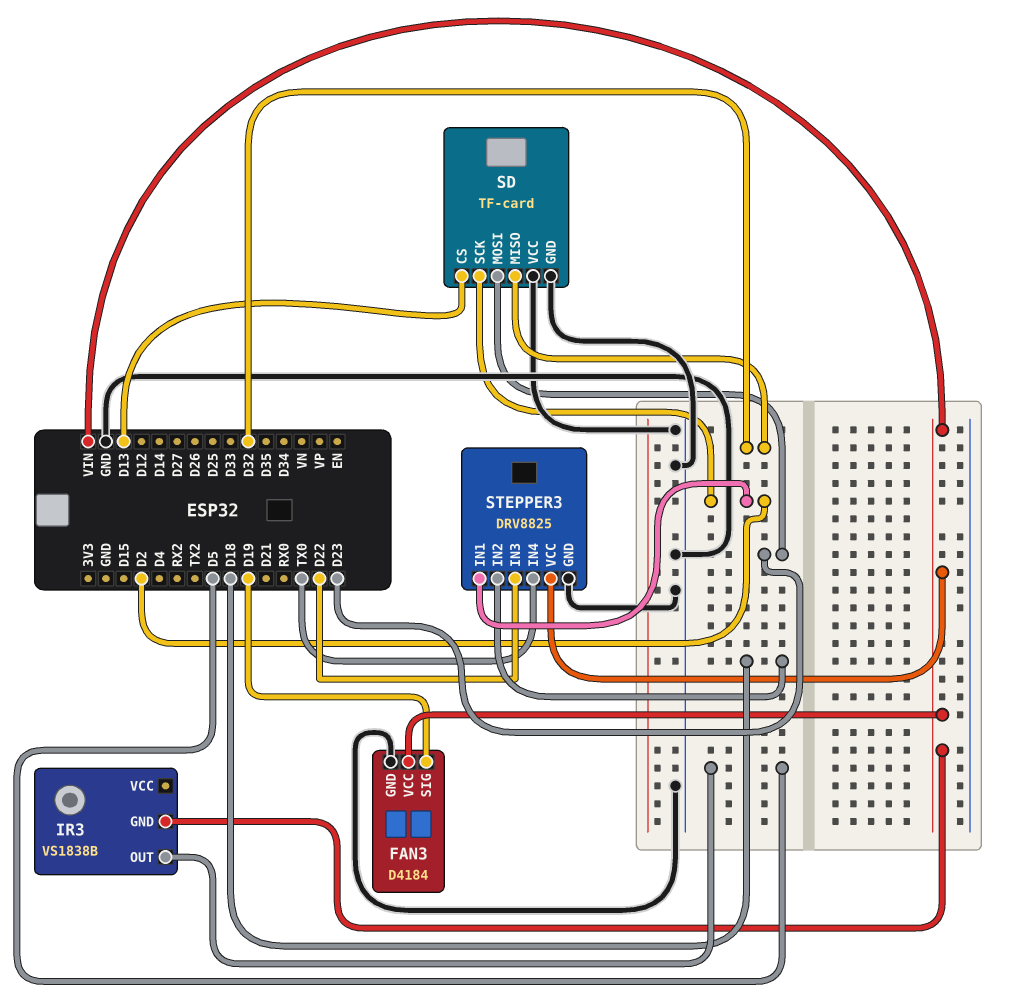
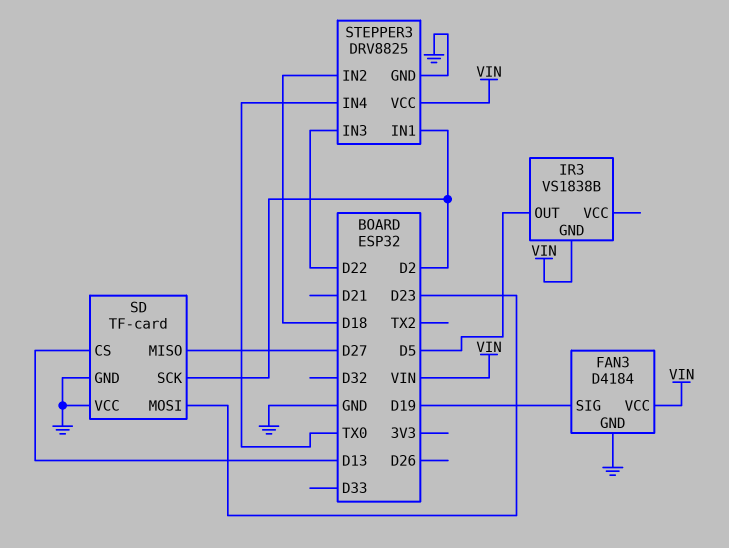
SD pin MISO: D32 -> D27

